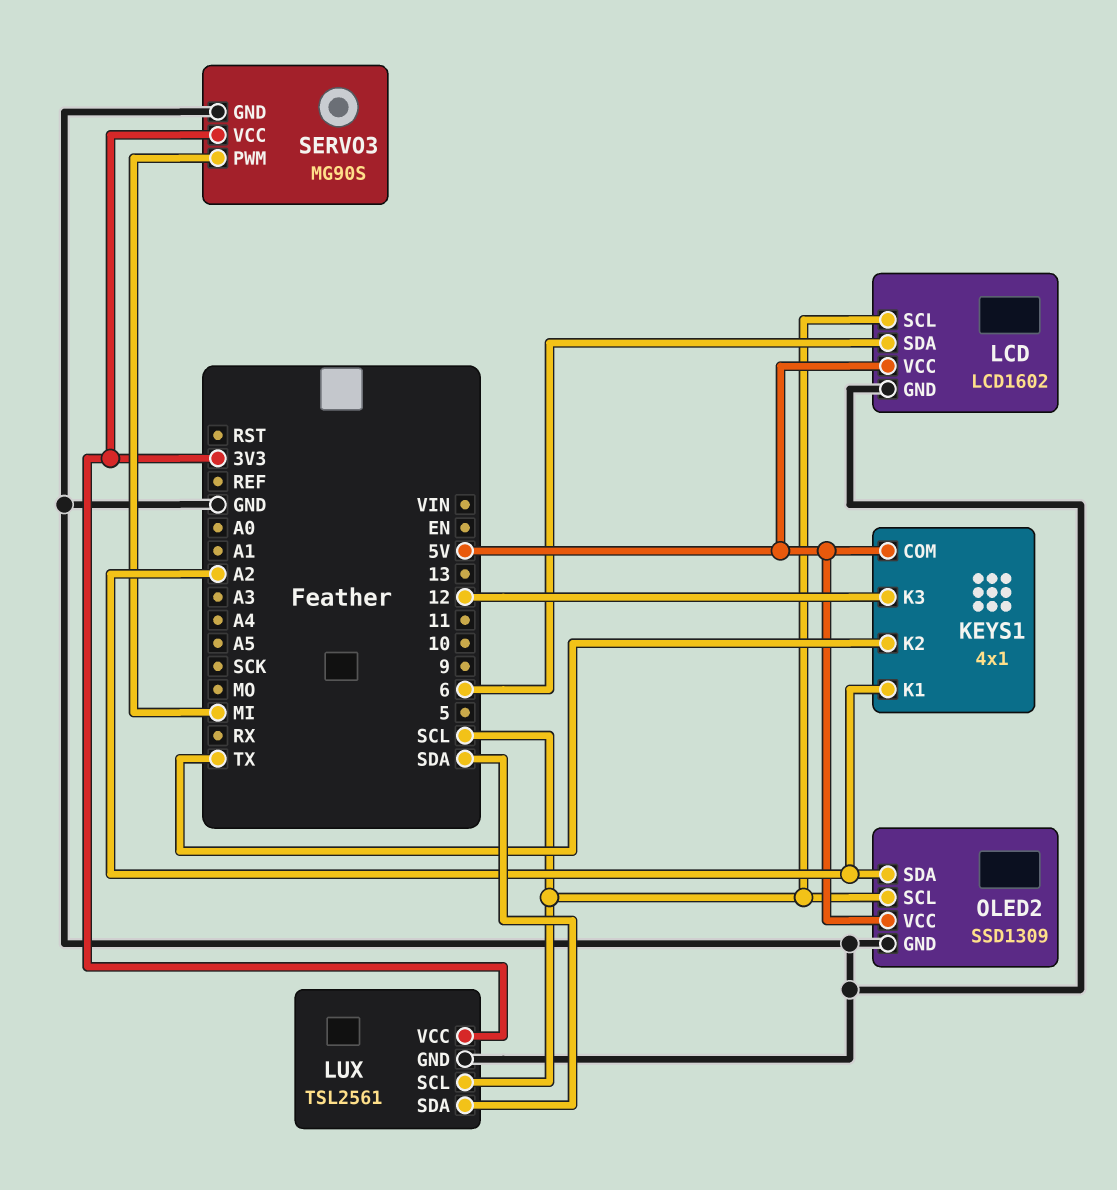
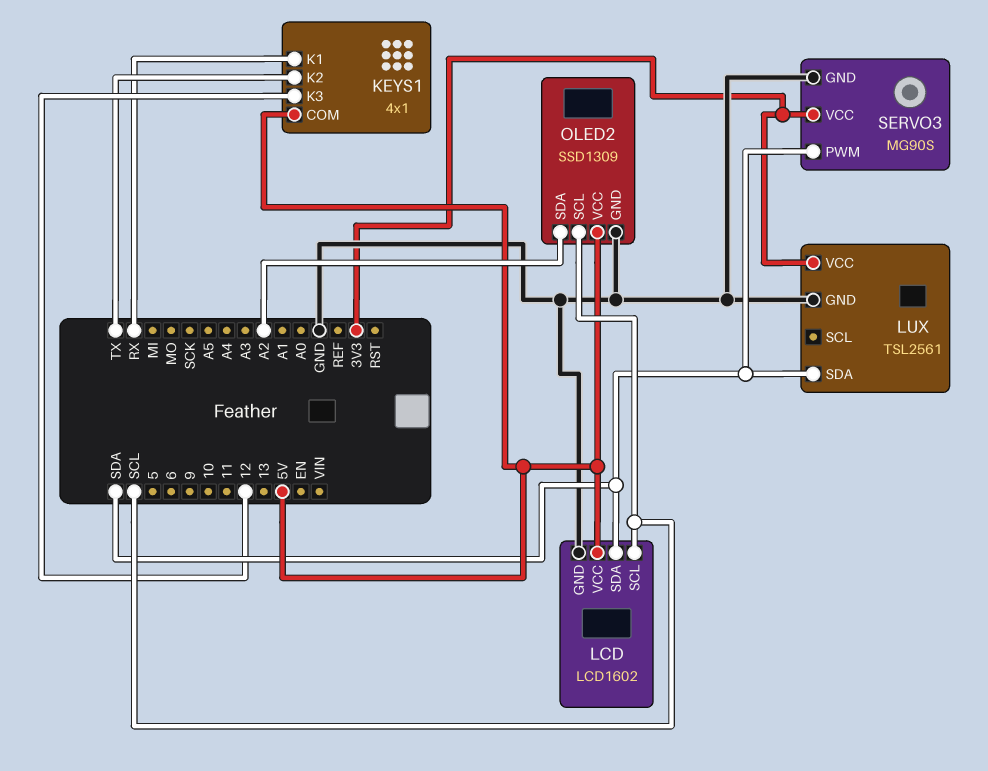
KEYS1 pin K1: A2 -> RX
LCD pin SDA: 6 -> SDA
LUX pin SCL: SCL -> none
SERVO3 pin PWM: MI -> SDA

